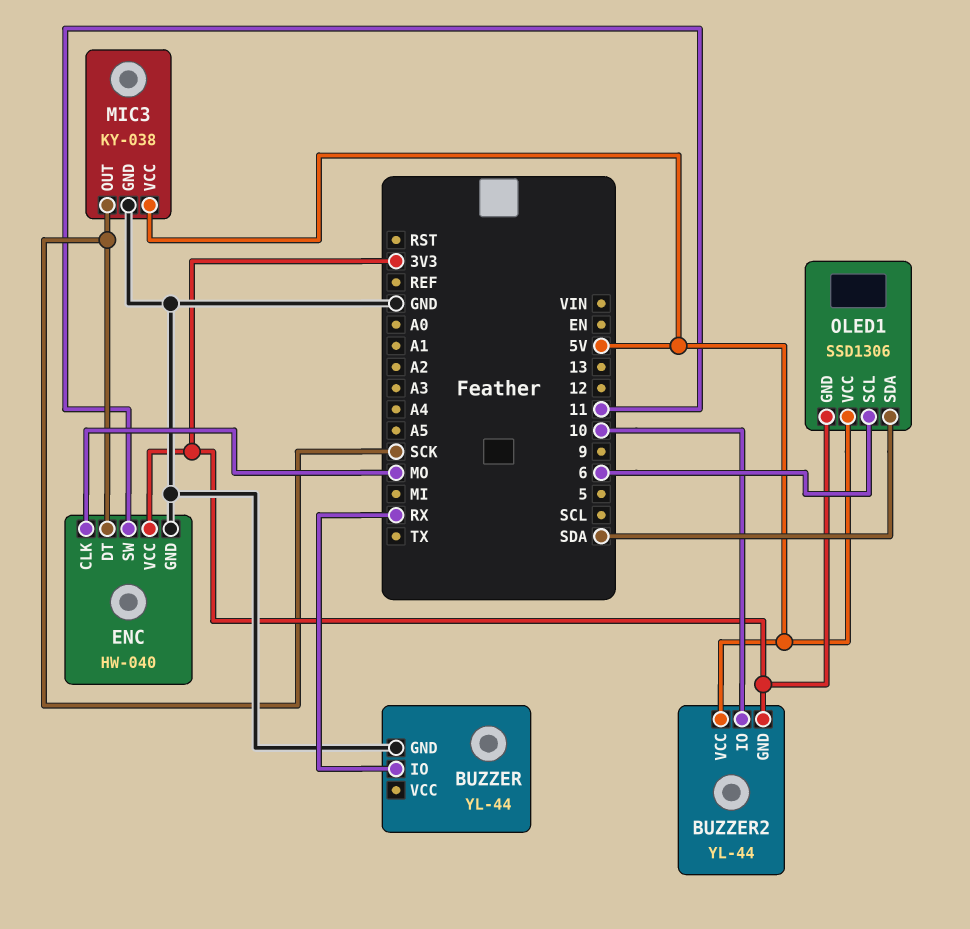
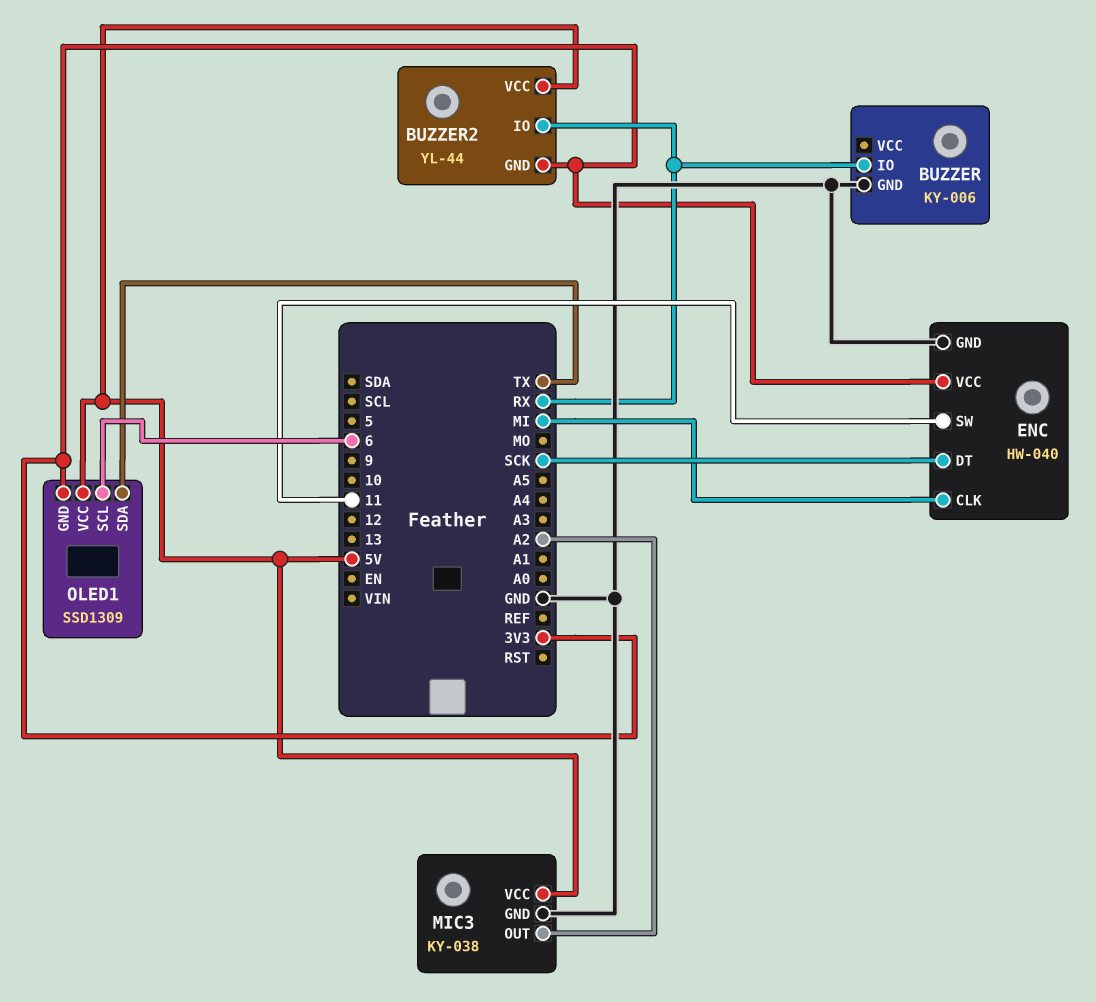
BUZZER: YL-44 -> KY-006
BUZZER2 pin IO: 10 -> RX
ENC pin CLK: MO -> MI
MIC3 pin OUT: SCK -> A2
OLED1: SSD1306 -> SSD1309
OLED1 pin SDA: SDA -> TX

